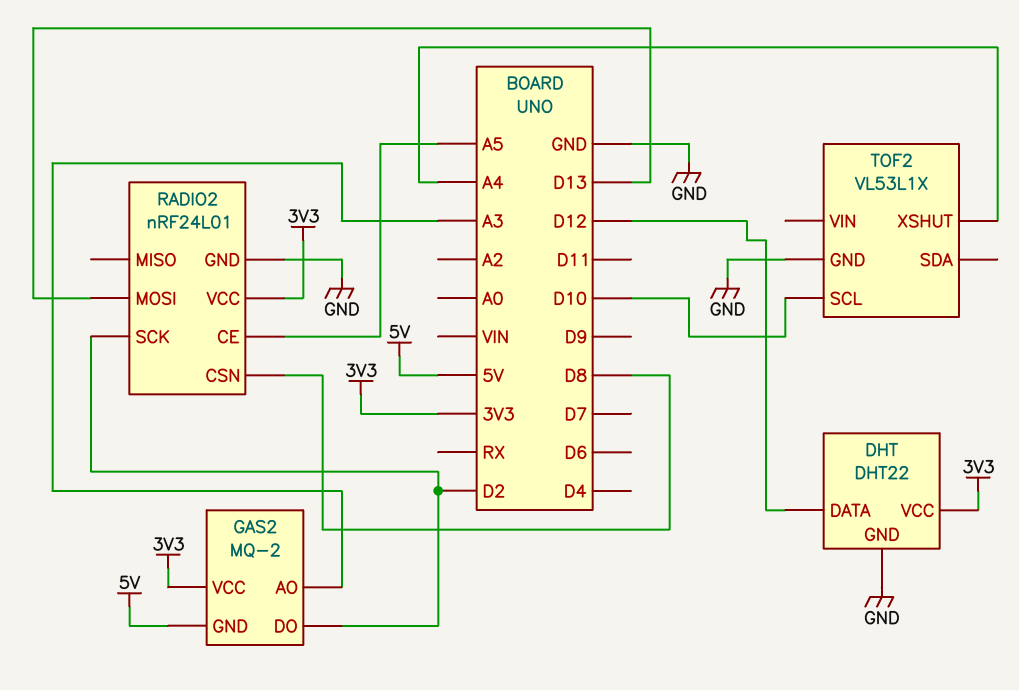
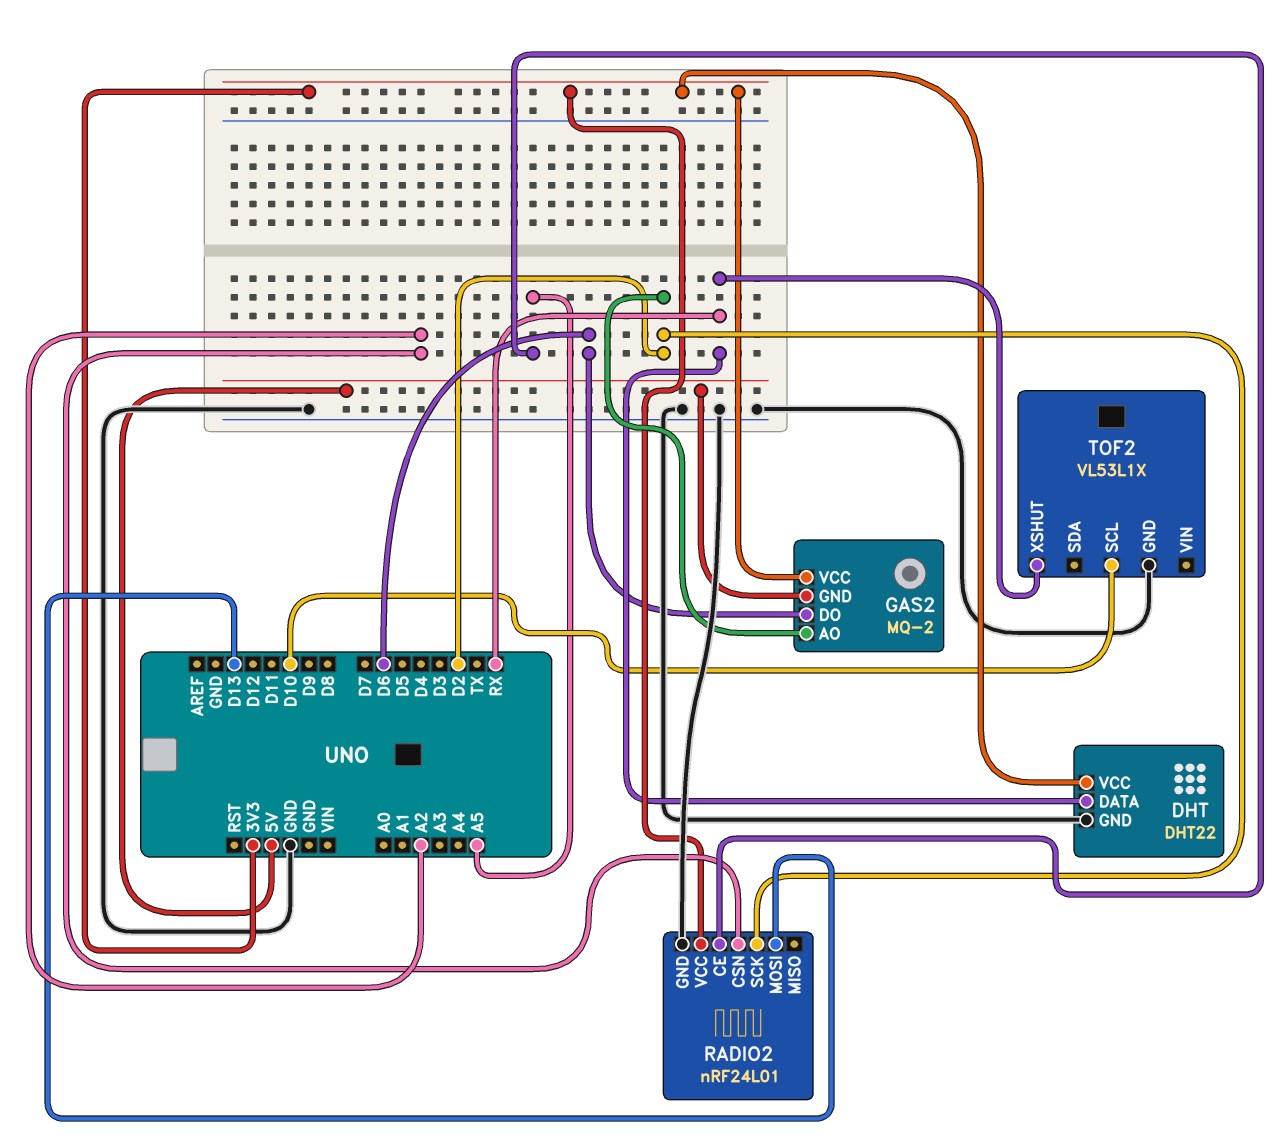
DHT pin DATA: D12 -> RX
GAS2 pin AO: A3 -> D2
GAS2 pin DO: D2 -> D6
RADIO2 pin CSN: D8 -> A2
TOF2 pin XSHUT: A4 -> RX

